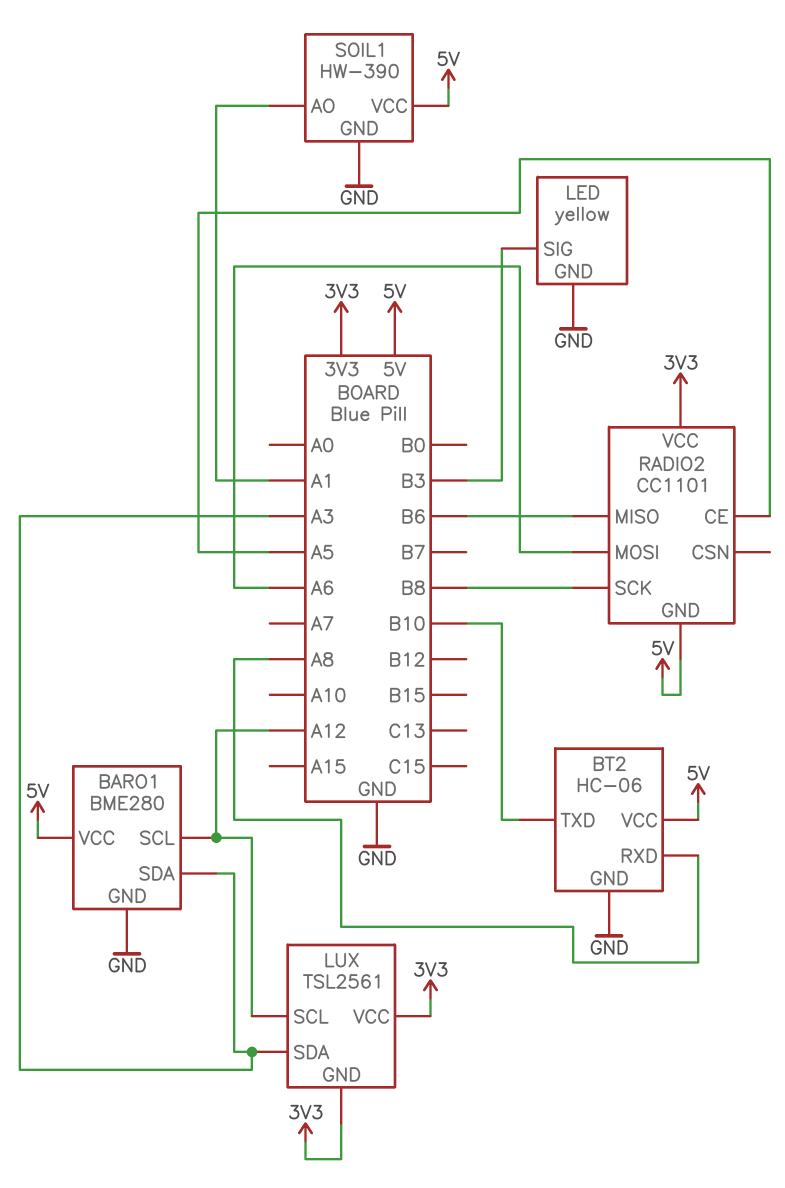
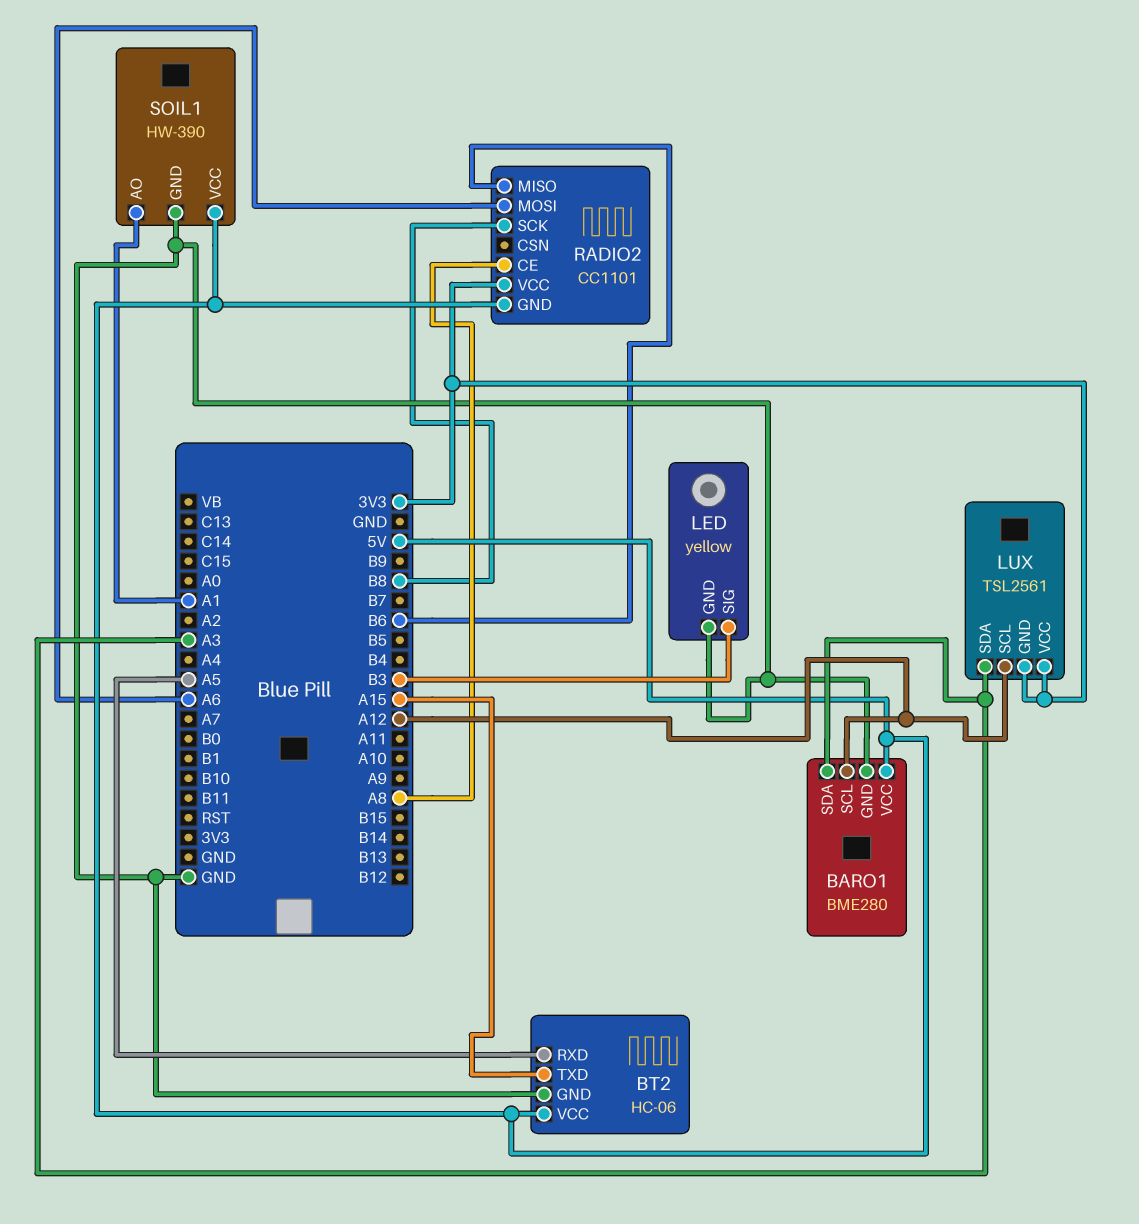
BT2 pin RXD: A8 -> A5
BT2 pin TXD: B10 -> A15
RADIO2 pin CE: A5 -> A8

